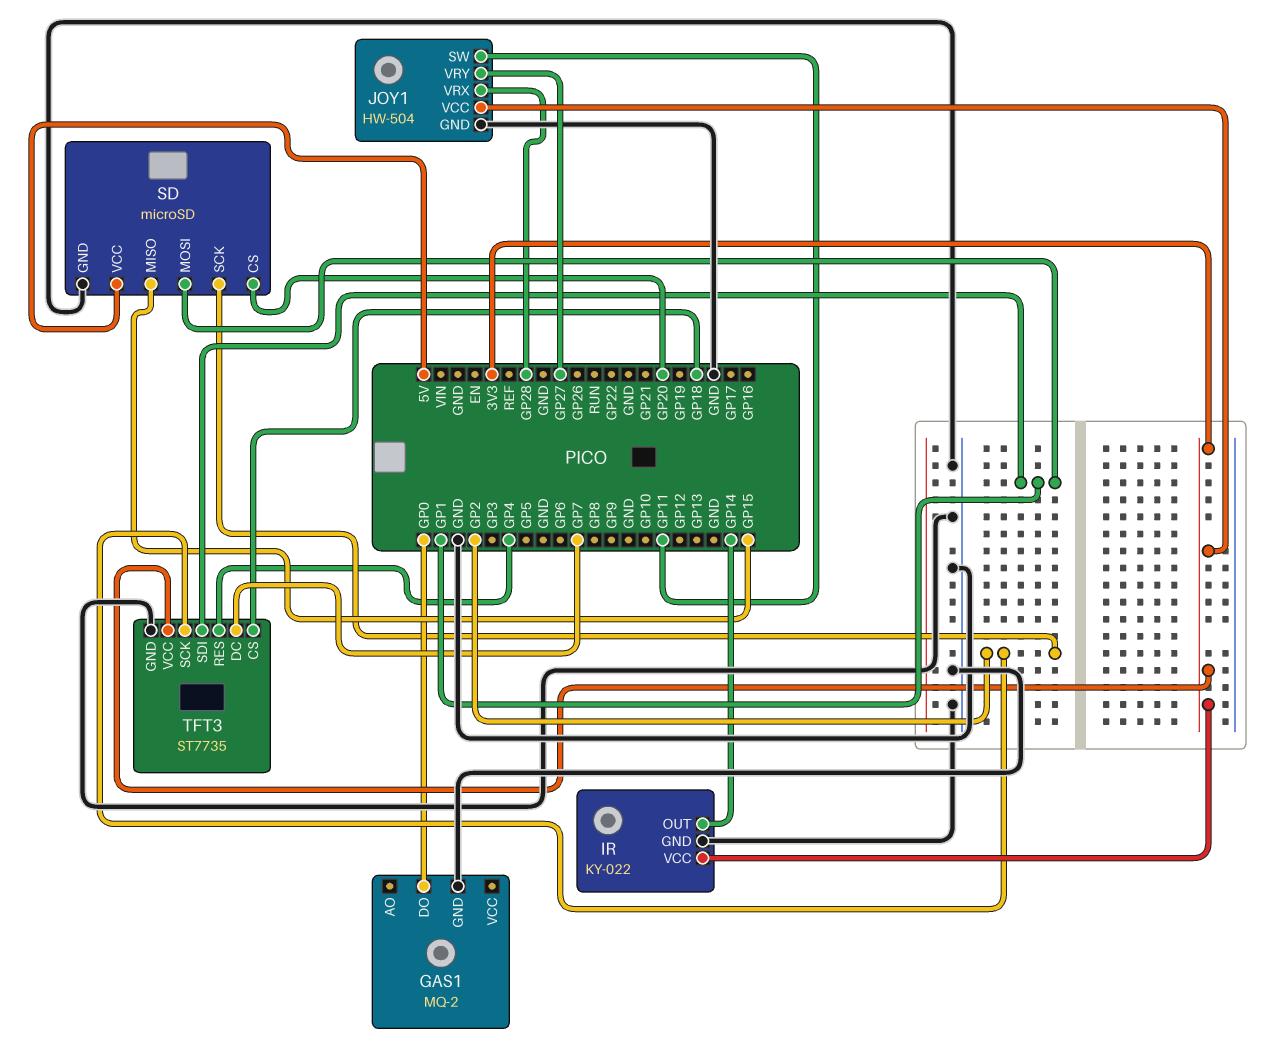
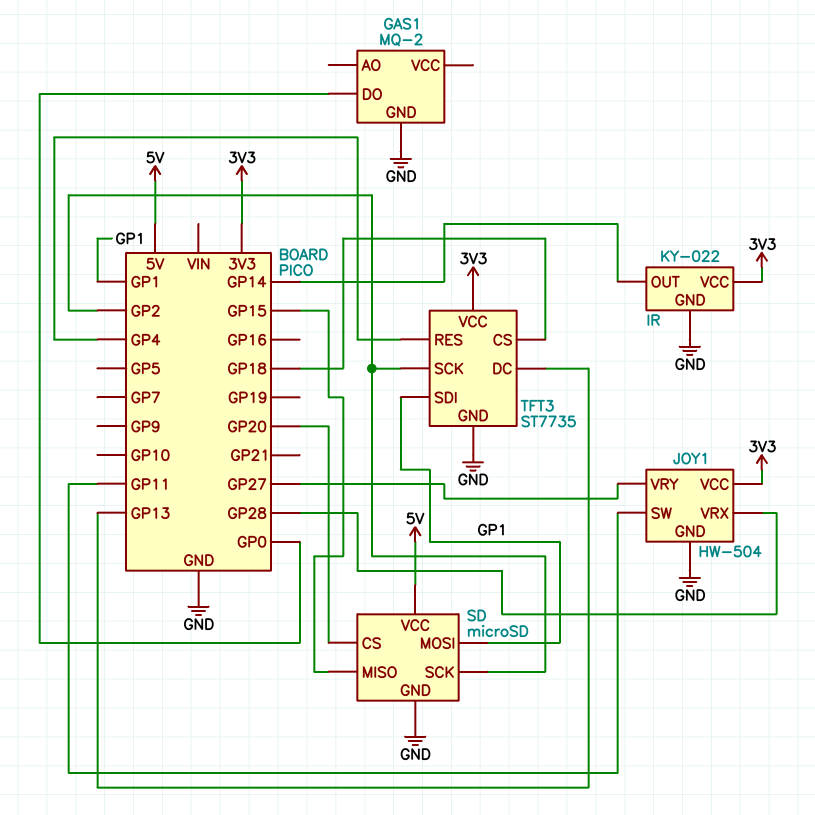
TFT3 pin DC: GP7 -> GP13

